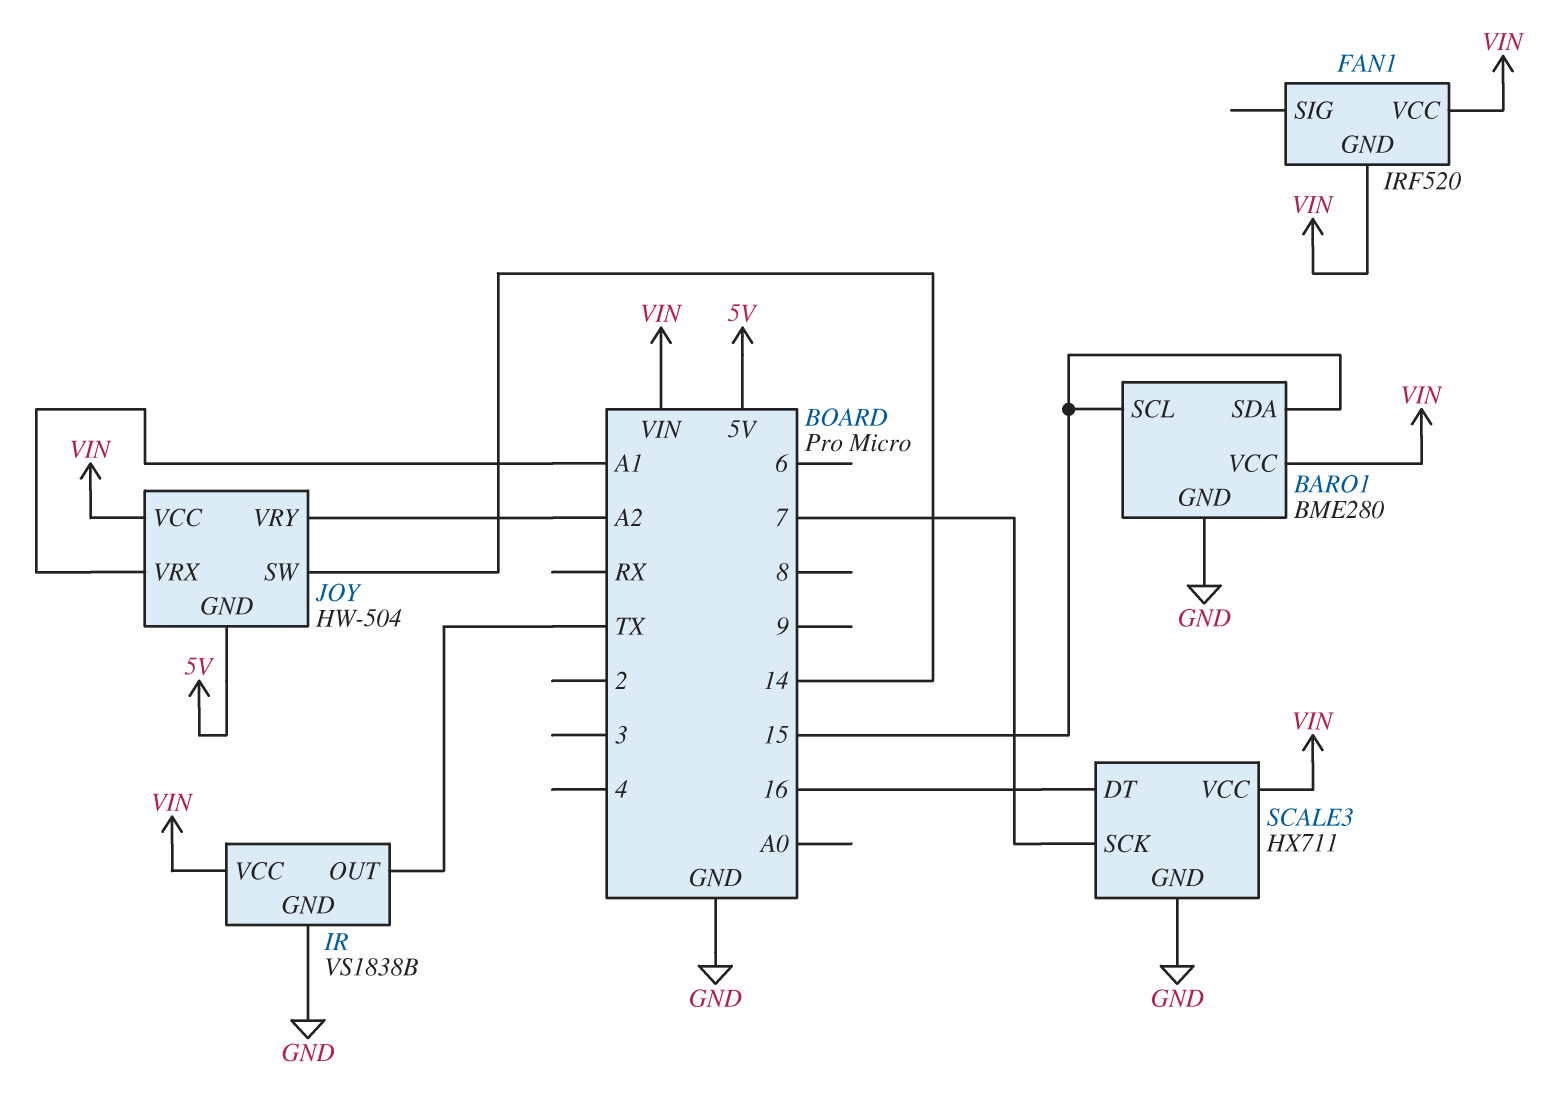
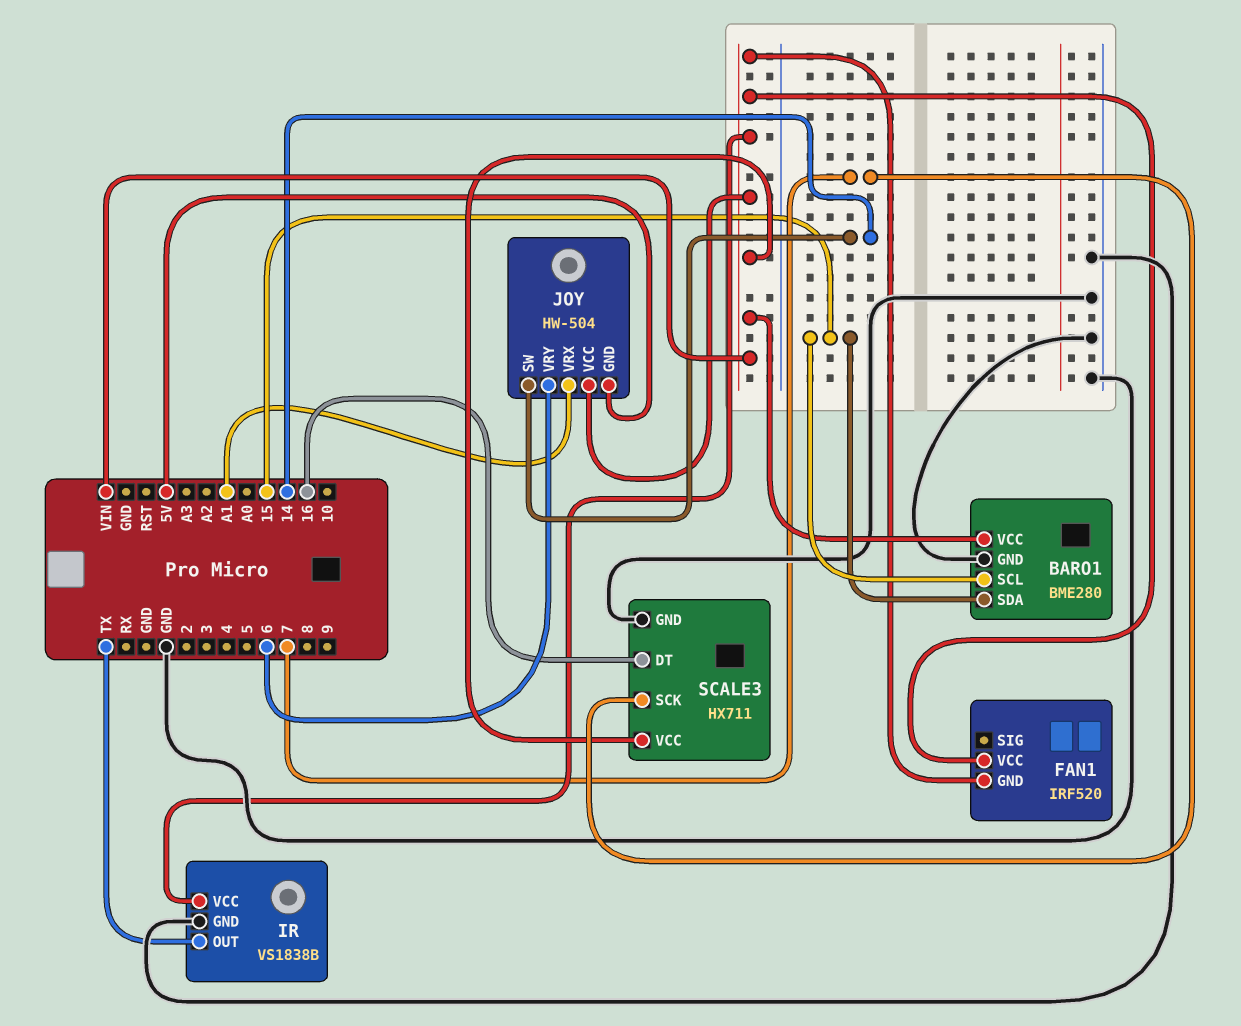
JOY pin VRY: A2 -> 6

